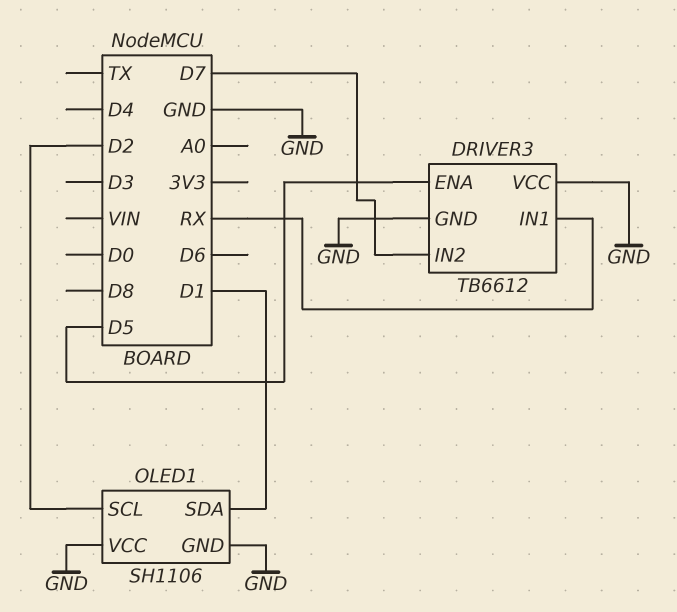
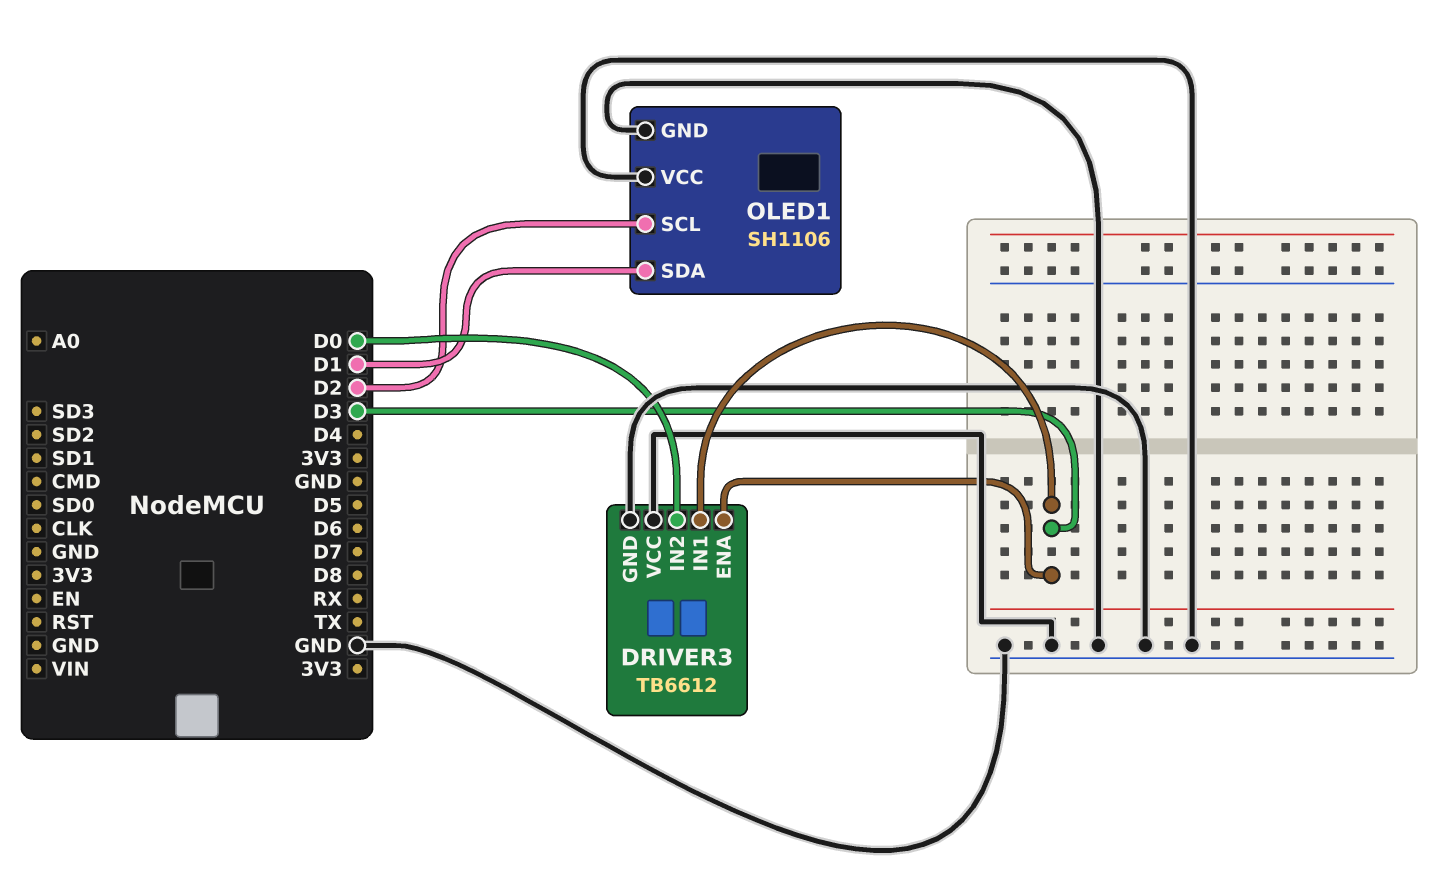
DRIVER3 pin ENA: D5 -> D3
DRIVER3 pin IN1: RX -> D3
DRIVER3 pin IN2: D7 -> D0

